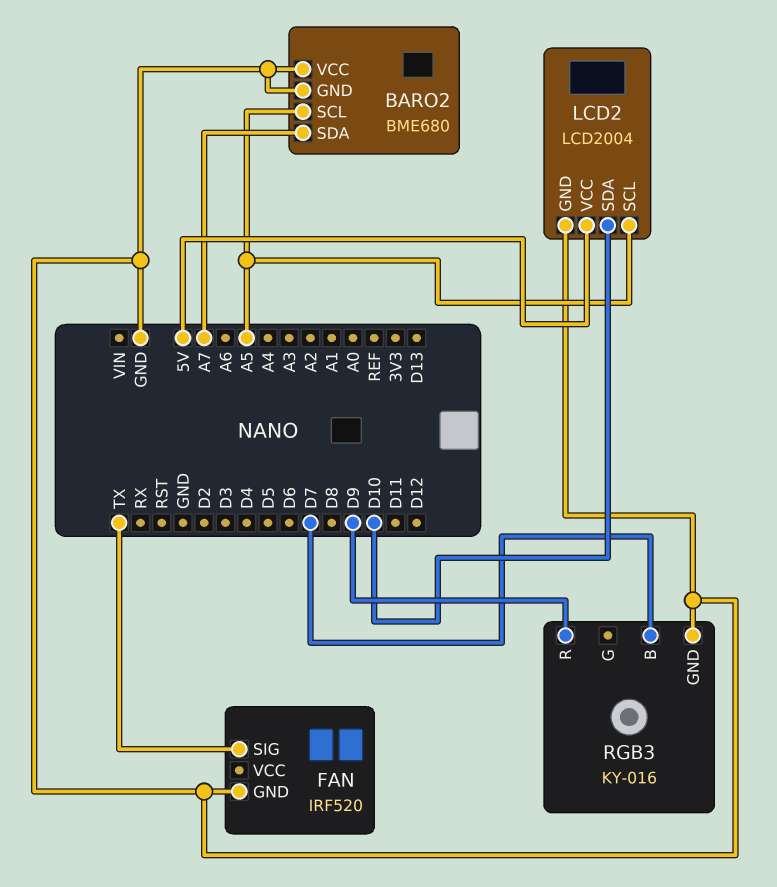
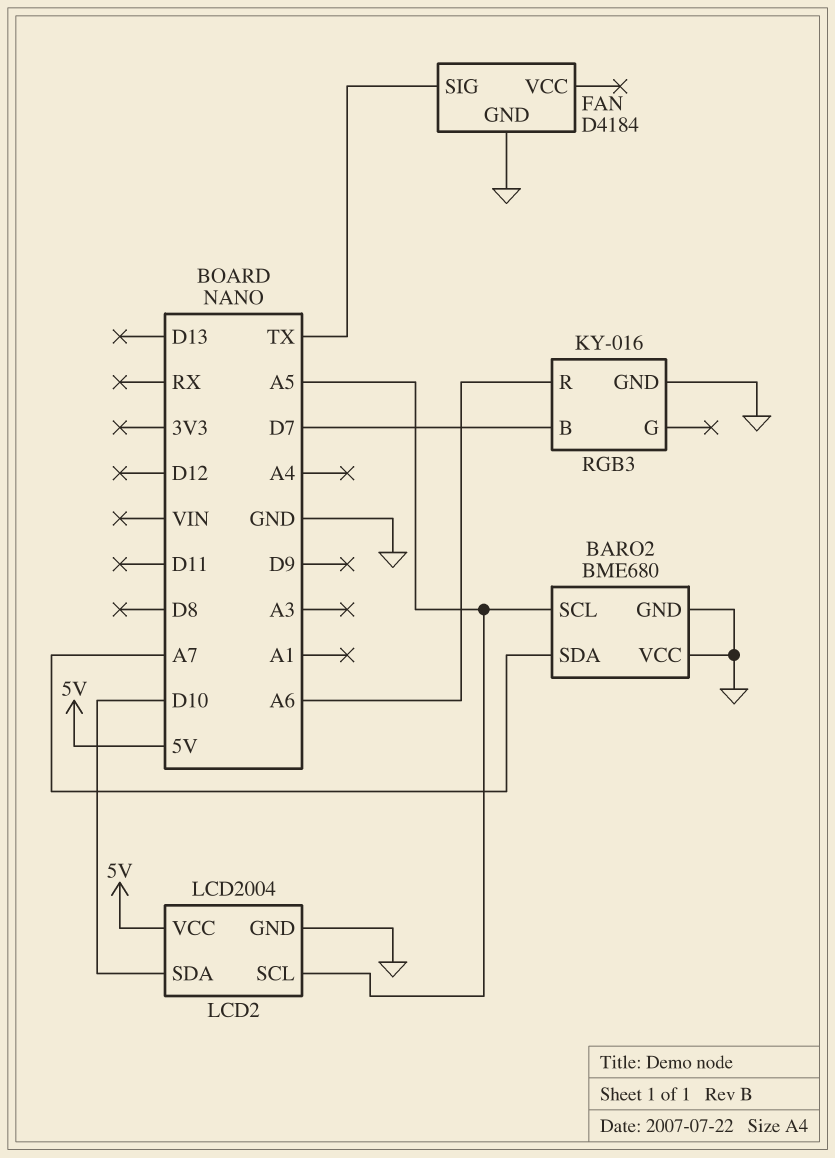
FAN: IRF520 -> D4184
RGB3 pin R: D9 -> A6

